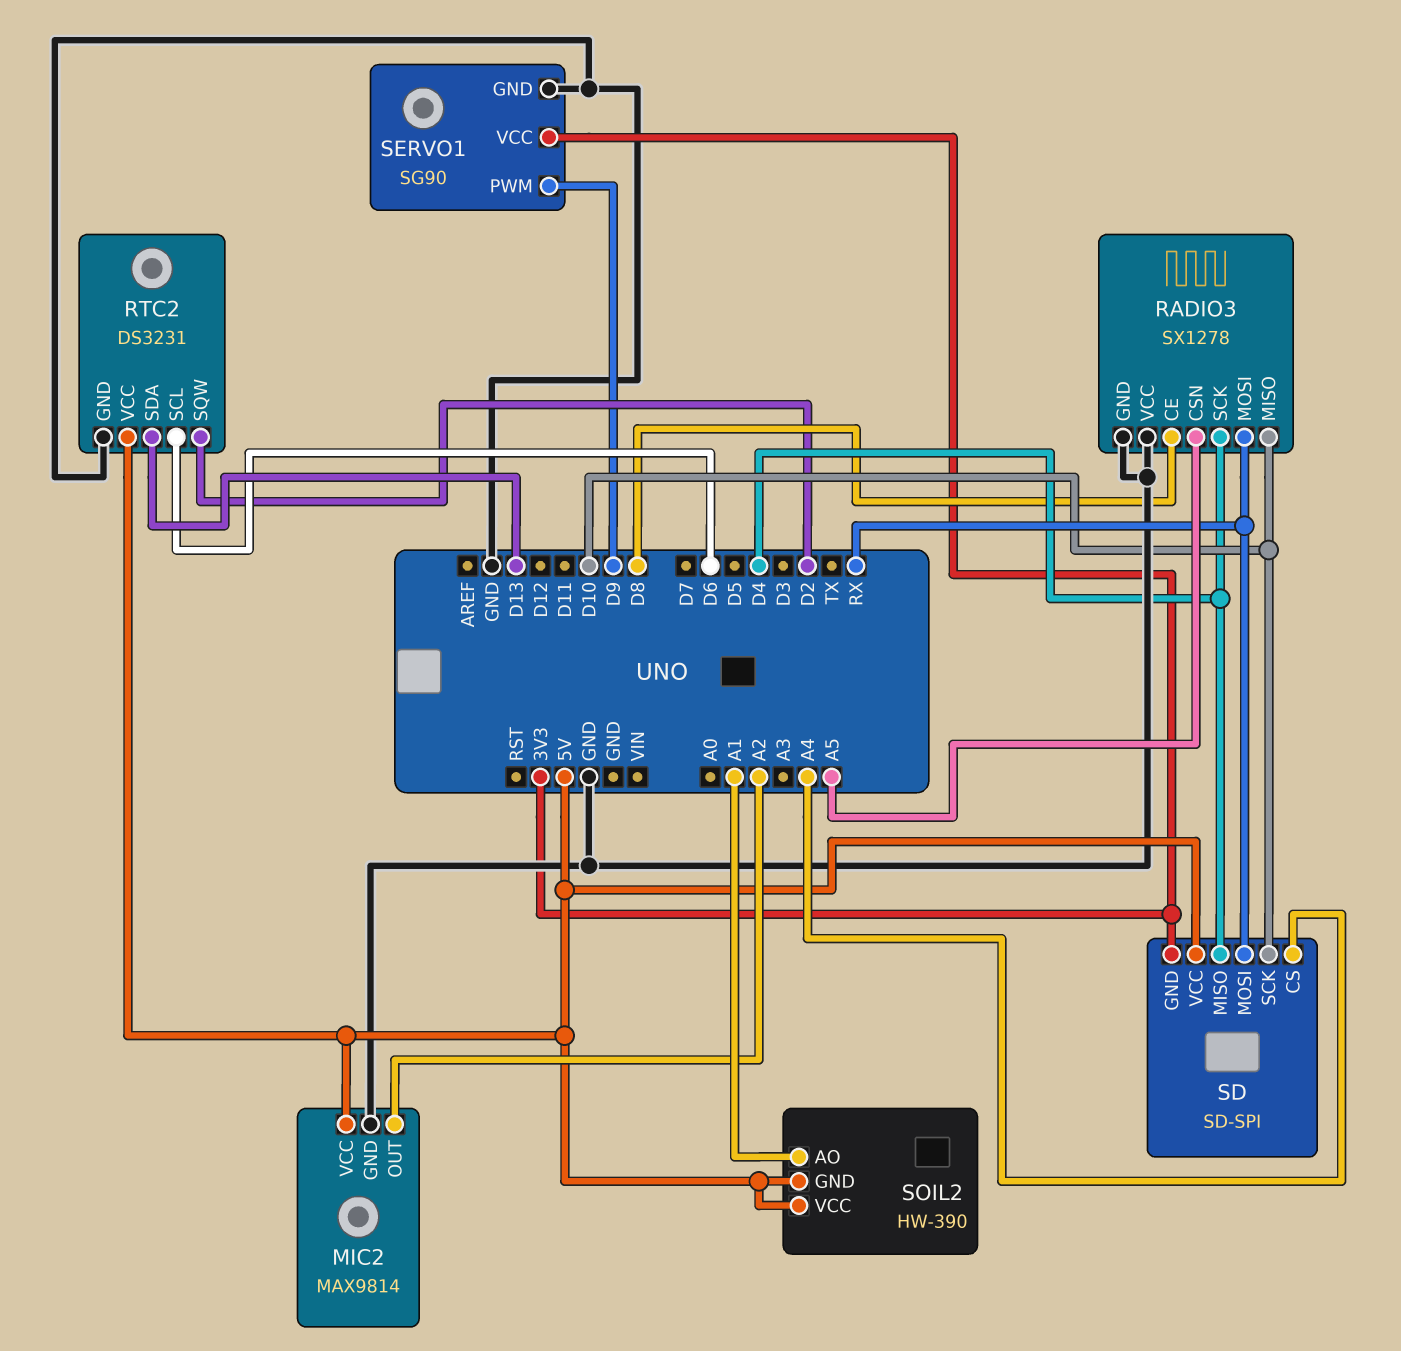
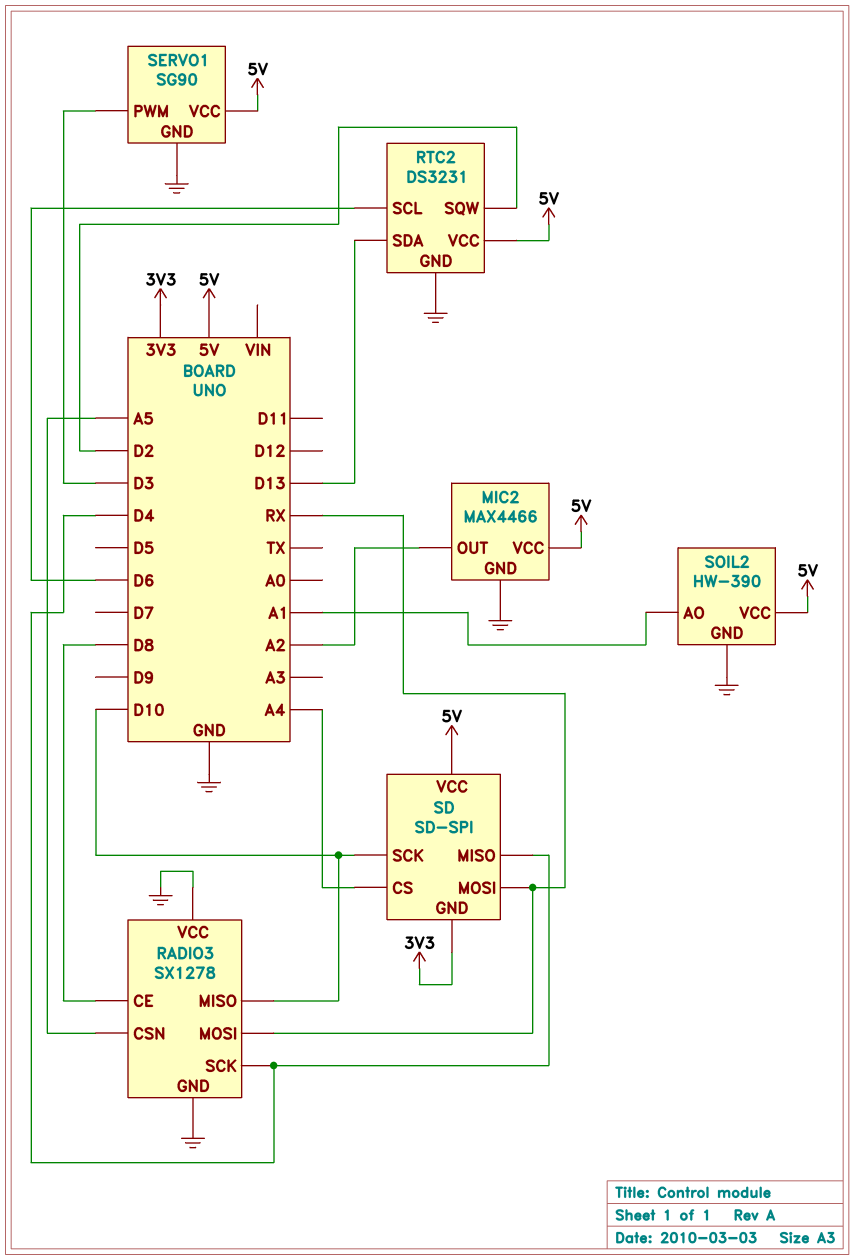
MIC2: MAX9814 -> MAX4466
SERVO1 pin PWM: D9 -> D3
SERVO1 pin VCC: 3V3 -> 5V
SOIL2 pin GND: 5V -> GND

